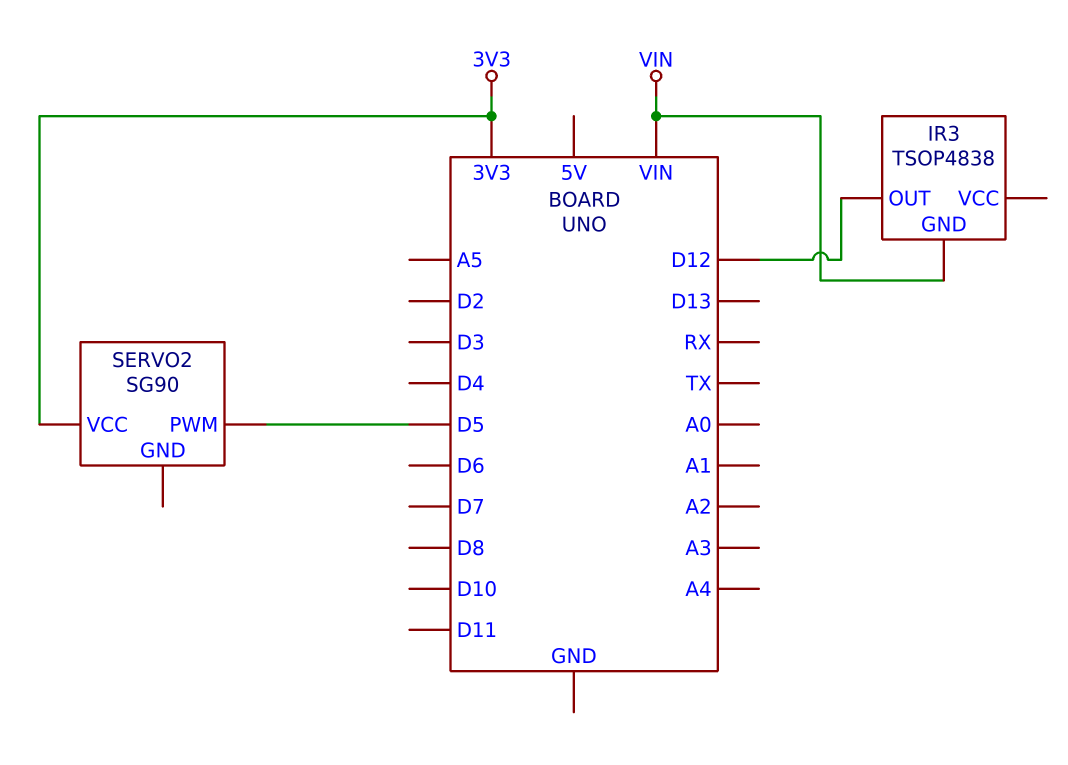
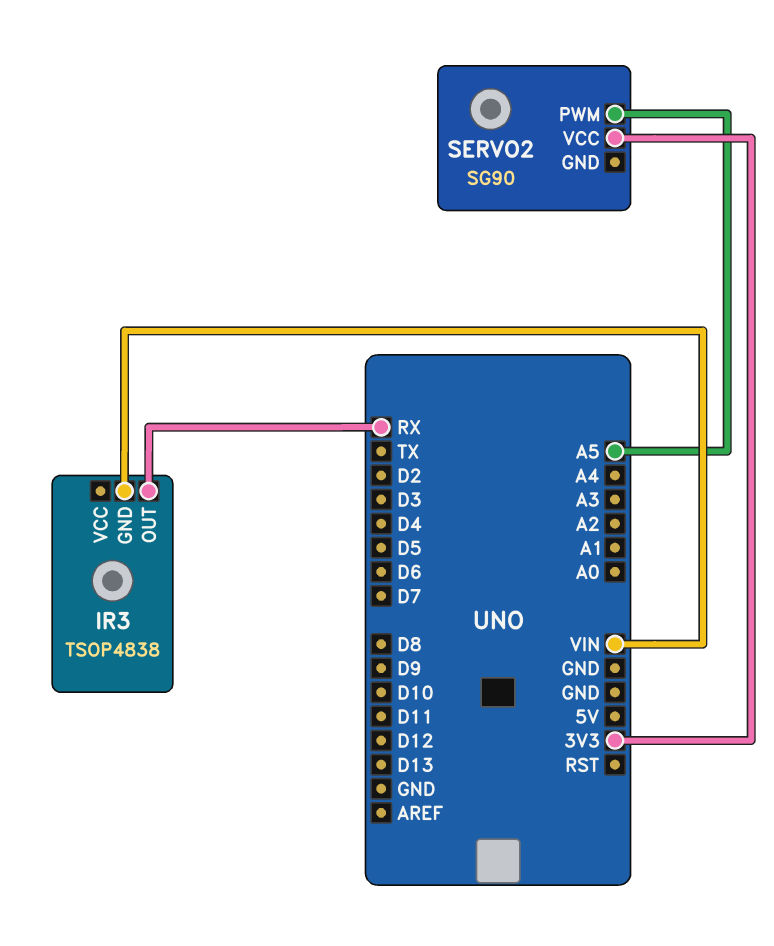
IR3 pin OUT: D12 -> RX
SERVO2 pin PWM: D5 -> A5

